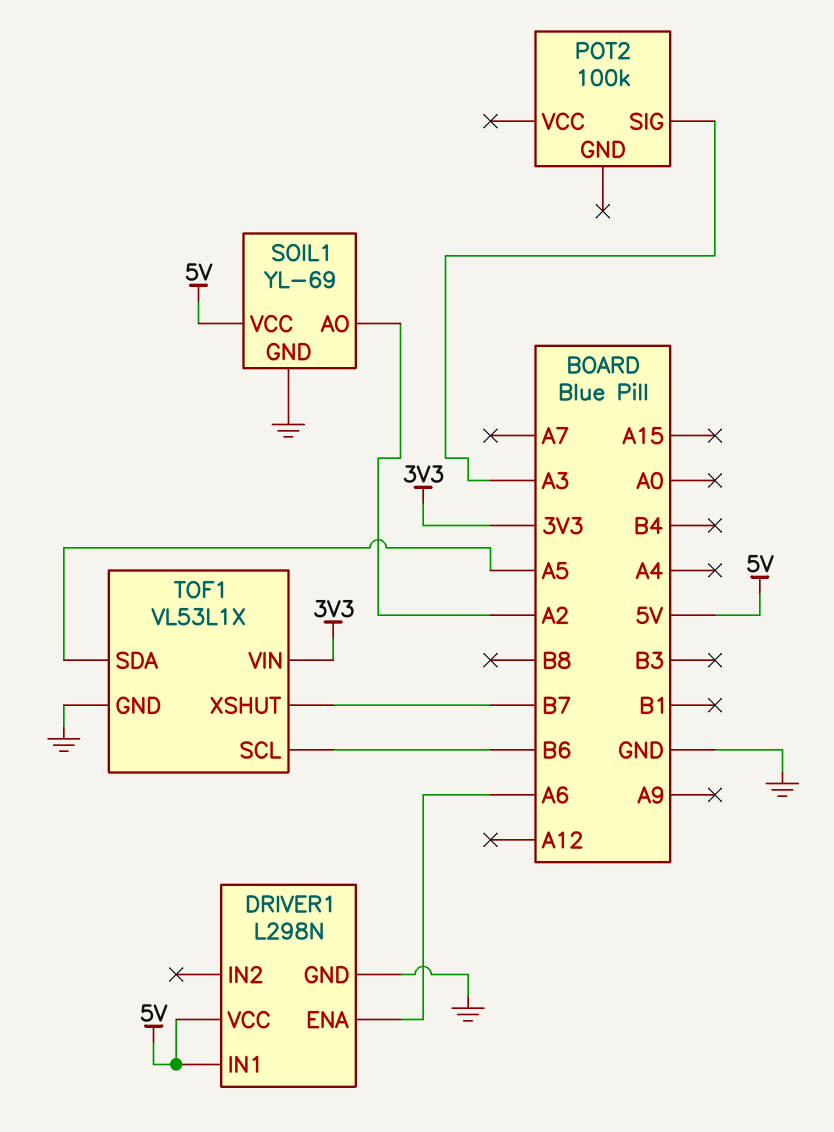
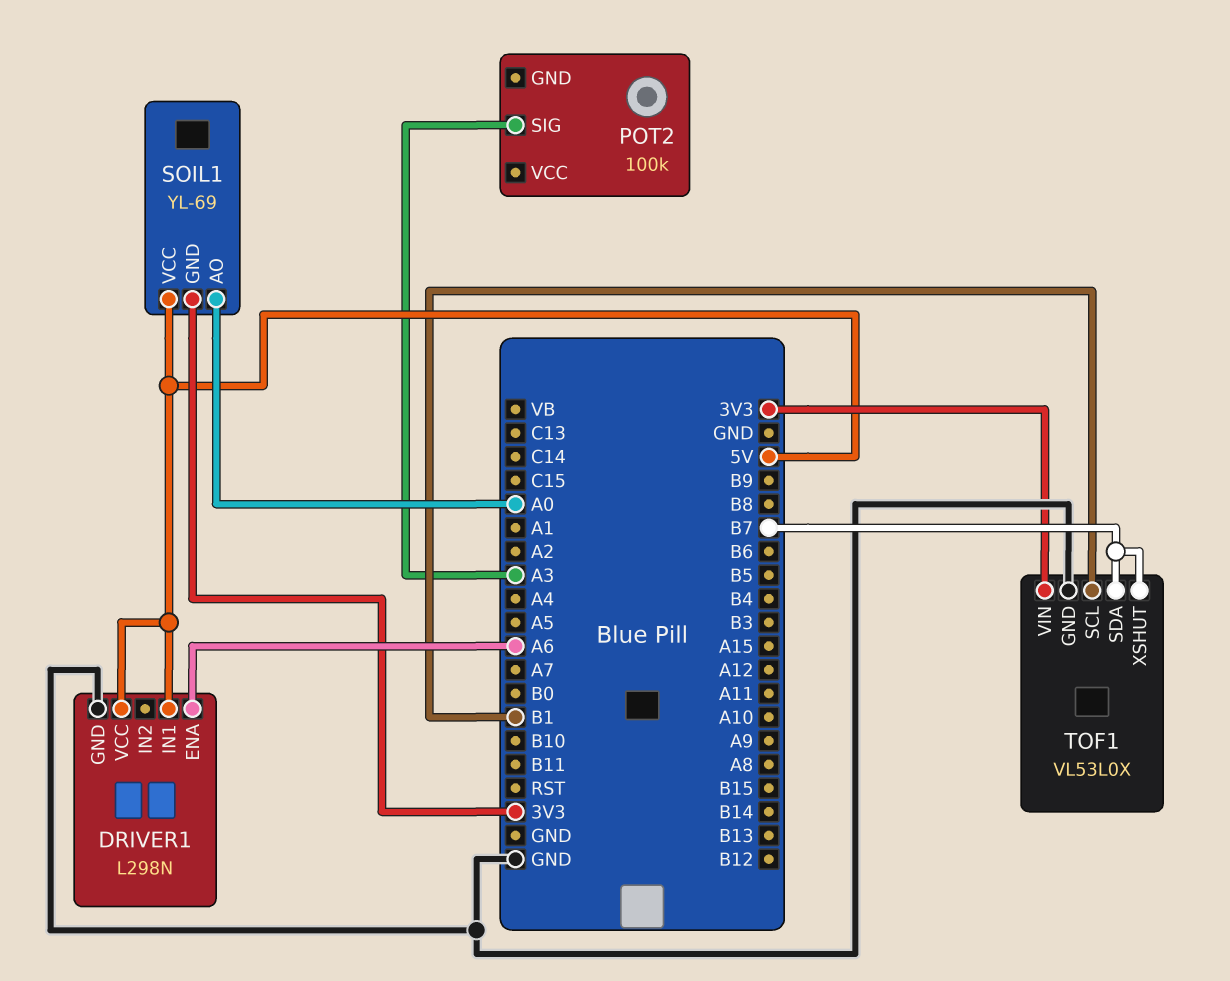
SOIL1 pin AO: A2 -> A0
SOIL1 pin GND: GND -> 3V3
TOF1: VL53L1X -> VL53L0X
TOF1 pin SCL: B6 -> B1
TOF1 pin SDA: A5 -> B7

